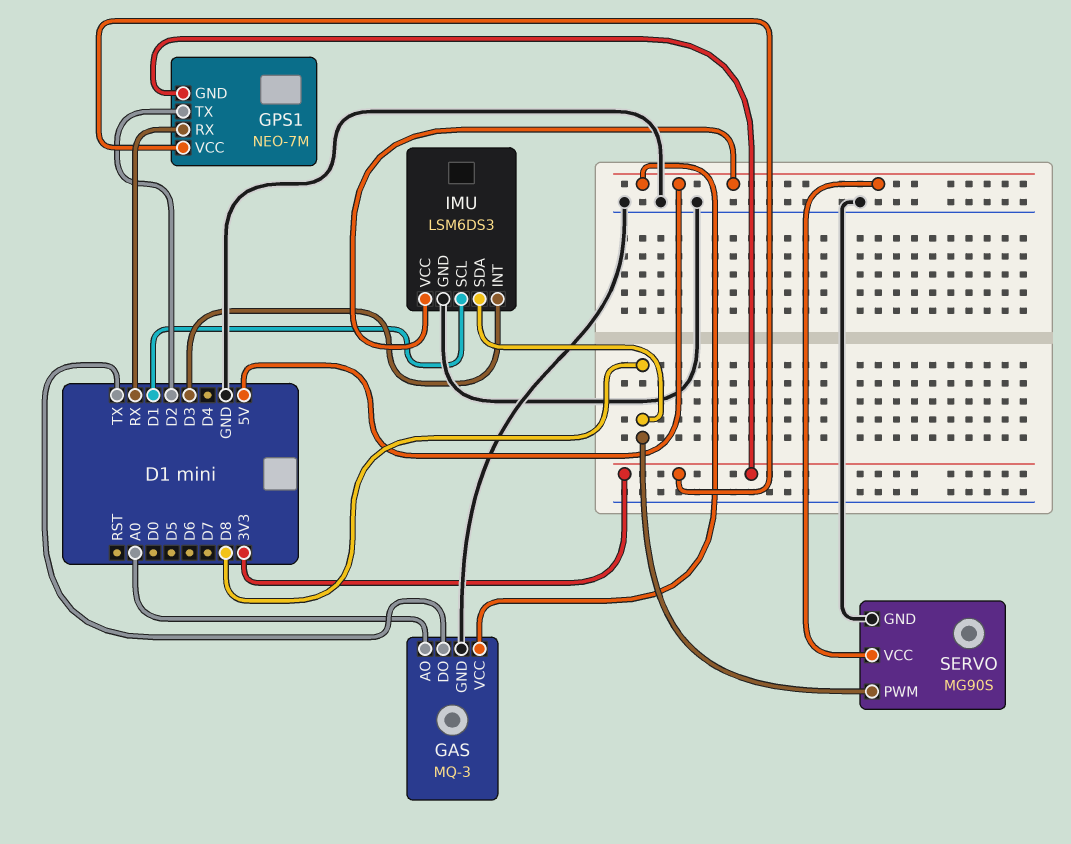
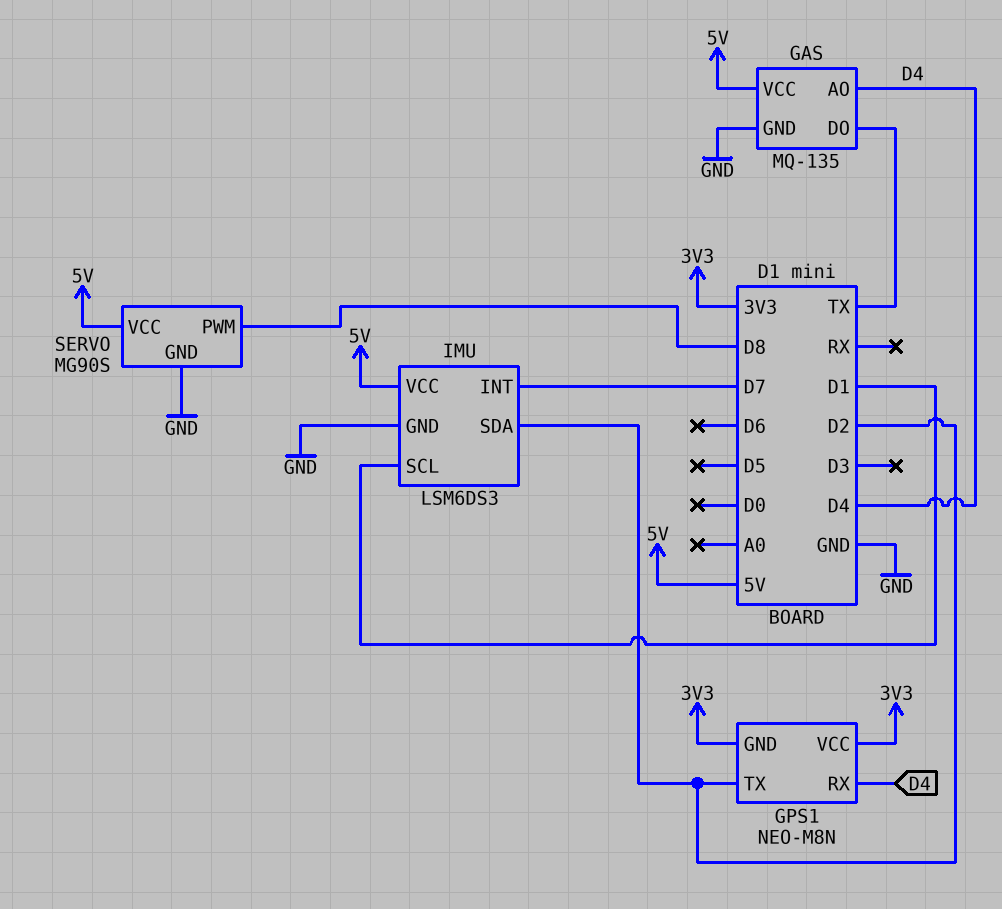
GAS: MQ-3 -> MQ-135
GAS pin AO: A0 -> D4
GPS1: NEO-7M -> NEO-M8N
GPS1 pin RX: RX -> D4
IMU pin INT: D3 -> D7
IMU pin SDA: D8 -> D2

